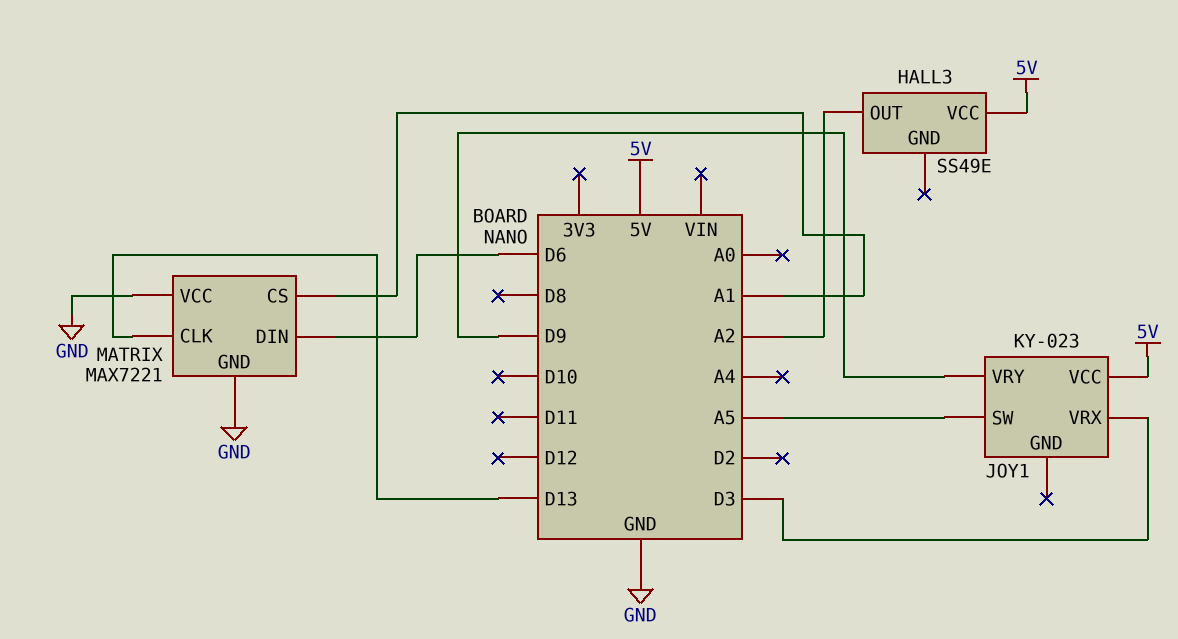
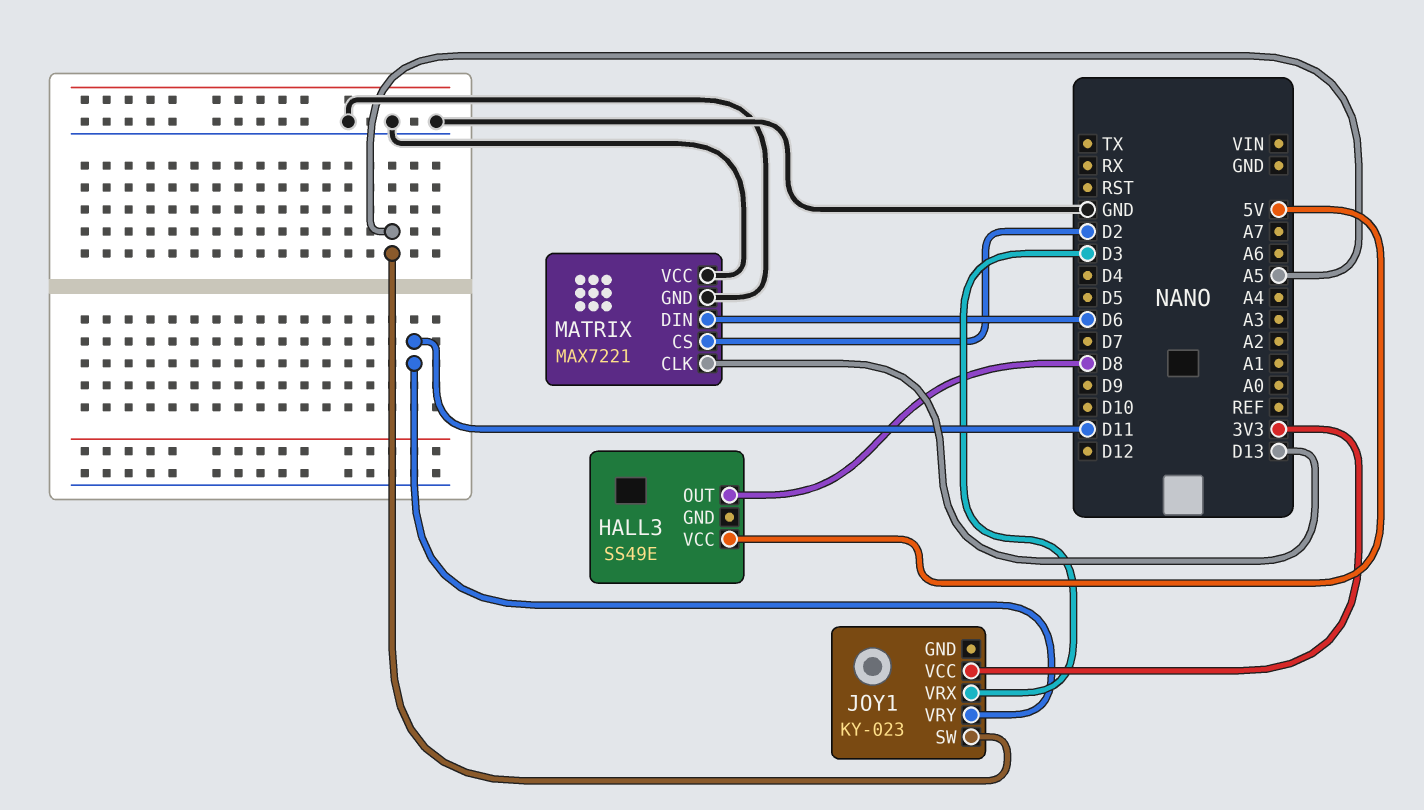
HALL3 pin OUT: A2 -> D8
JOY1 pin VCC: 5V -> 3V3
JOY1 pin VRY: D9 -> D11
MATRIX pin CS: A1 -> D2

